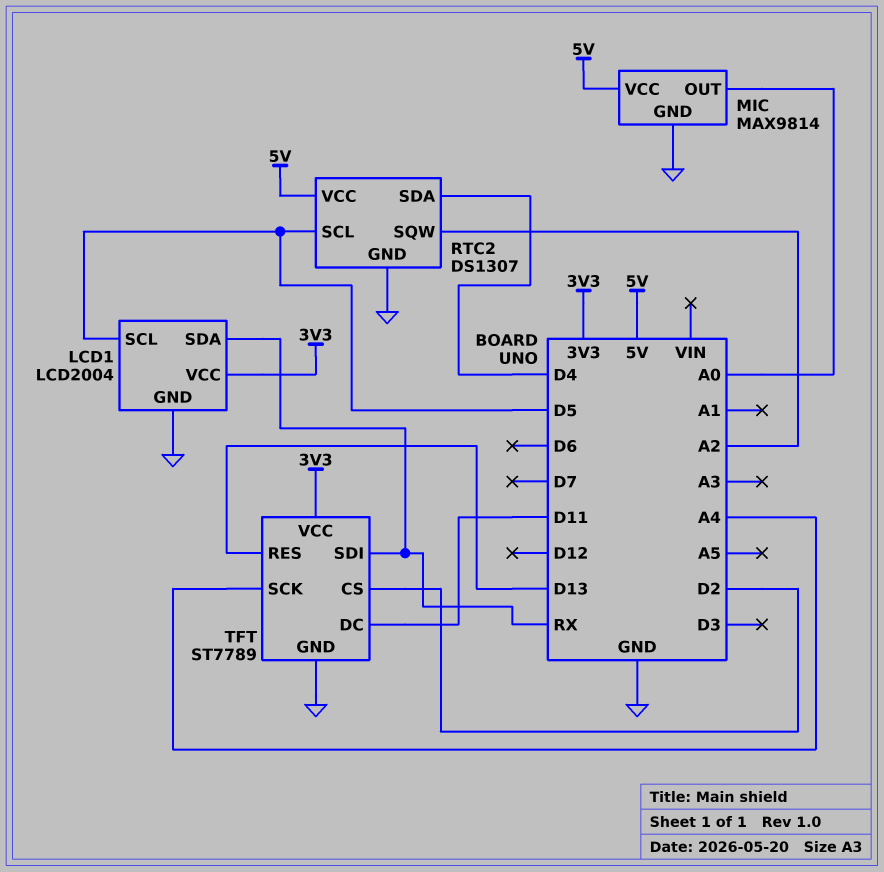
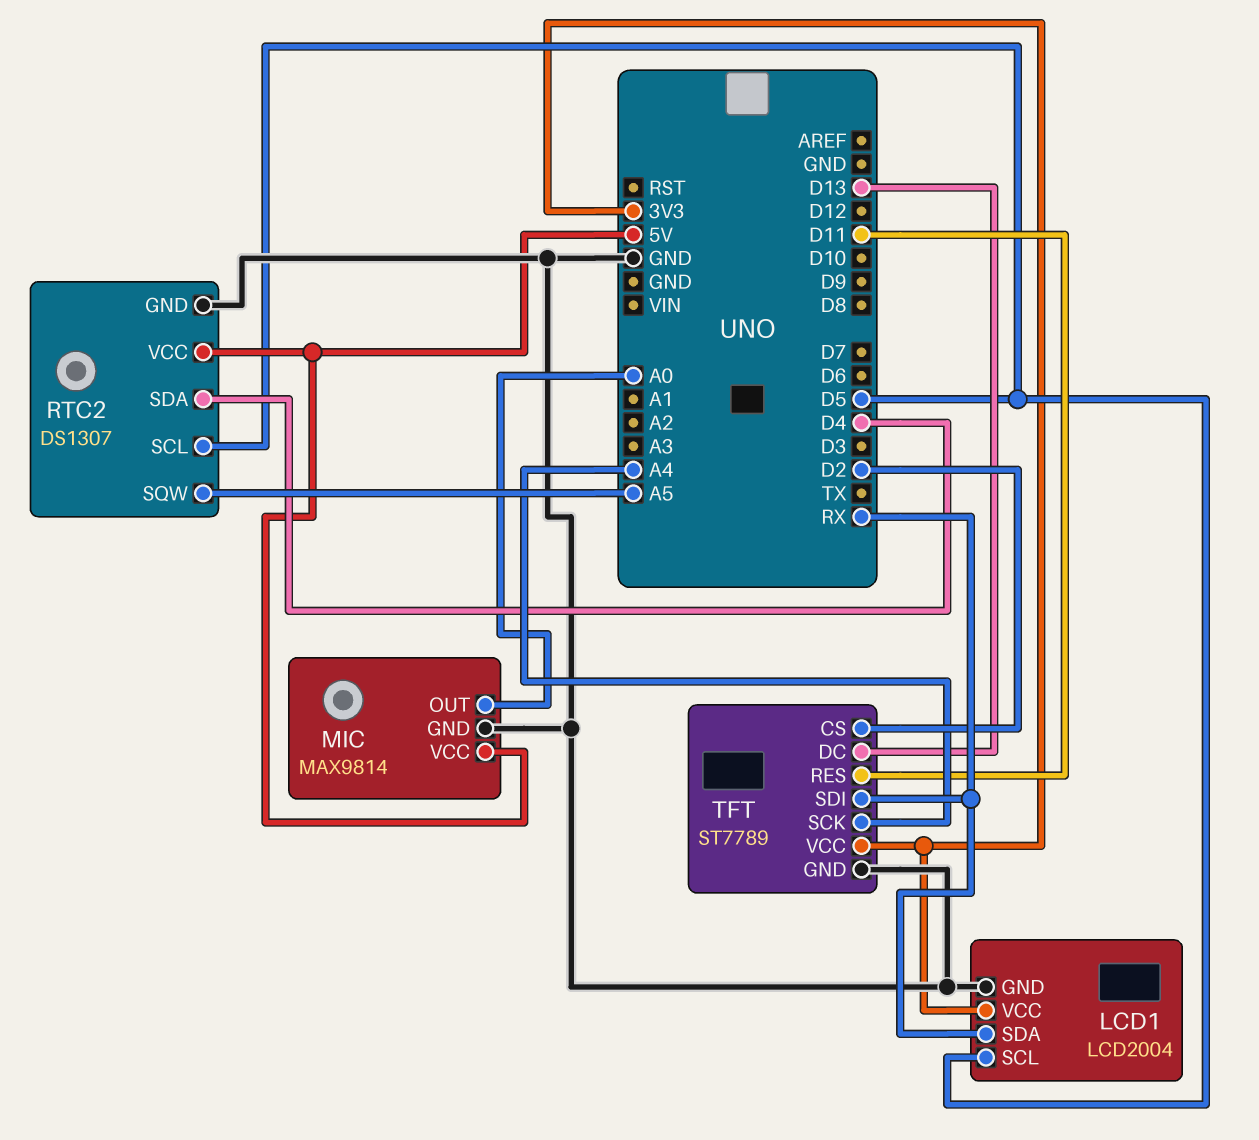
RTC2 pin SQW: A2 -> A5
TFT pin DC: D11 -> D13
TFT pin RES: D13 -> D11

